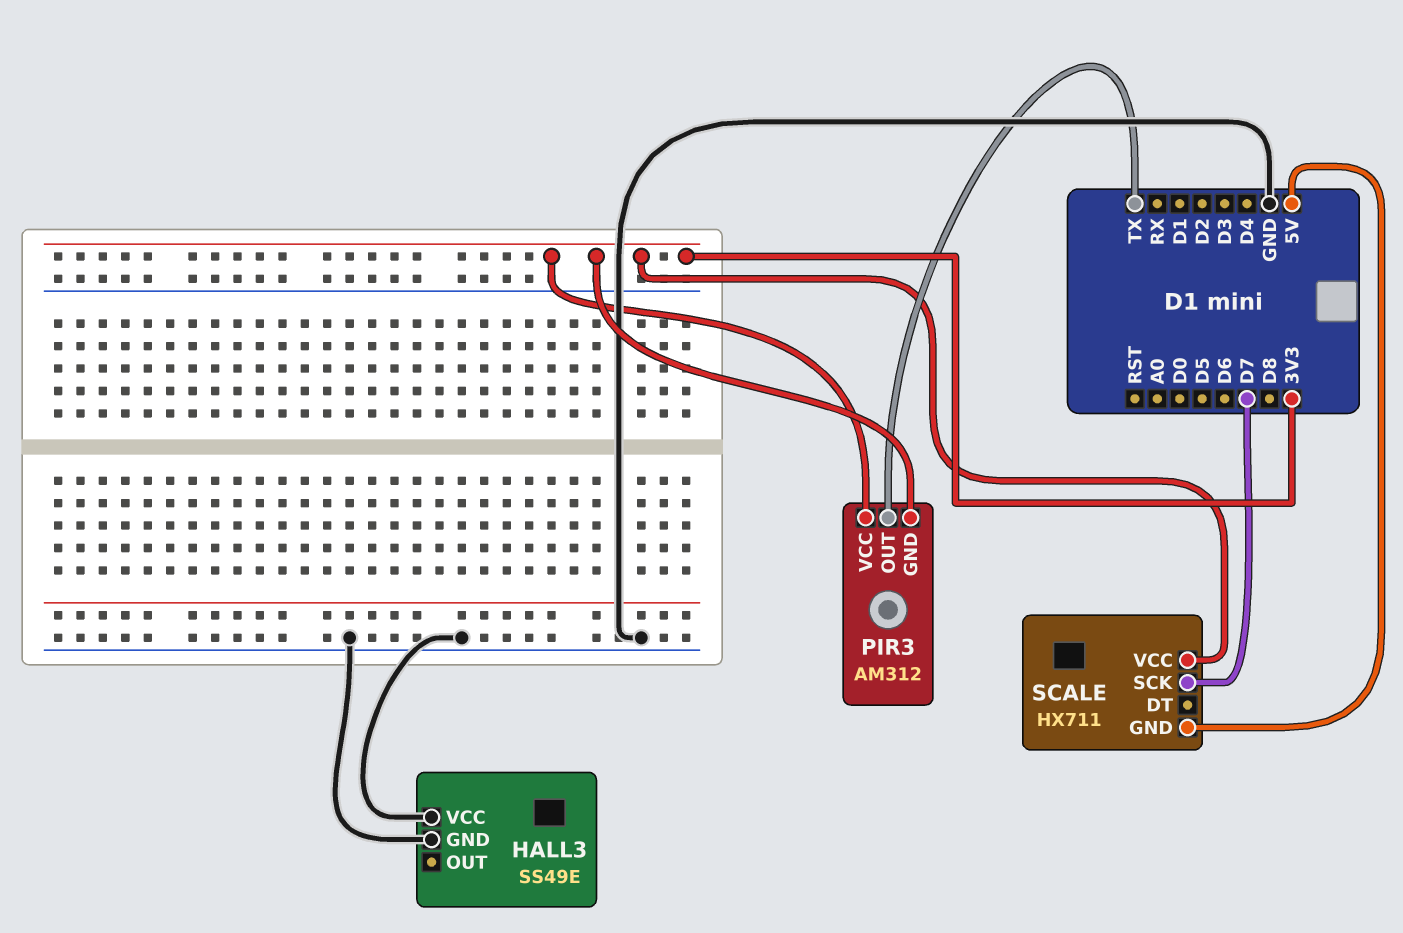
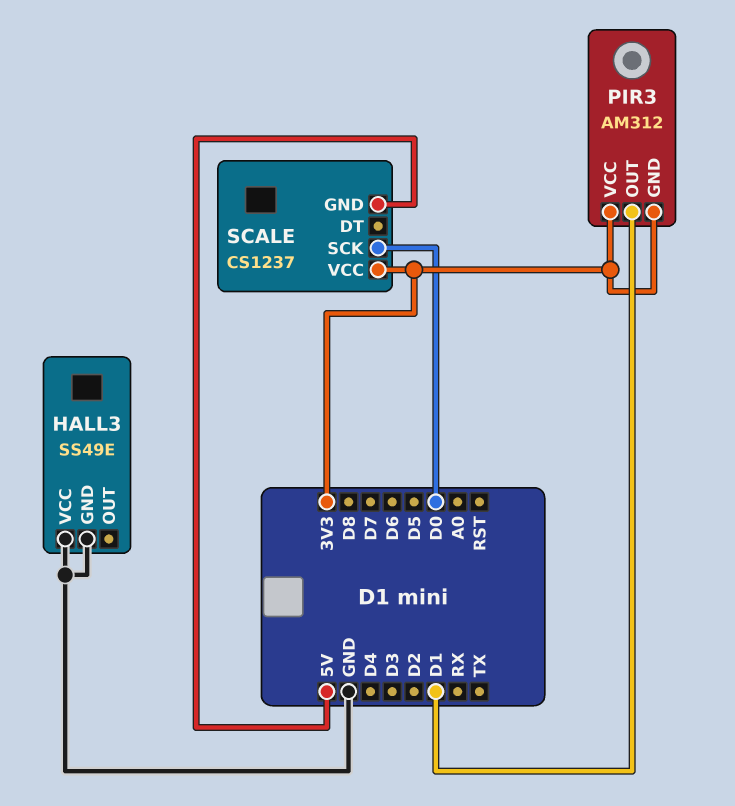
PIR3 pin OUT: TX -> D1
SCALE: HX711 -> CS1237
SCALE pin SCK: D7 -> D0

